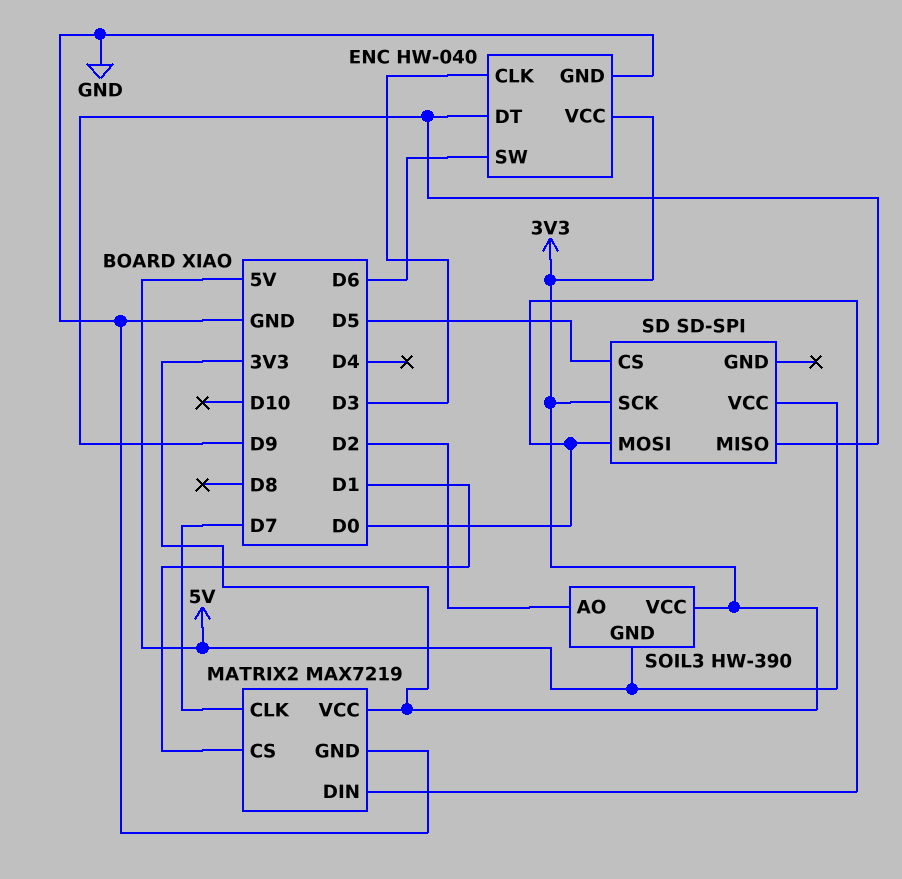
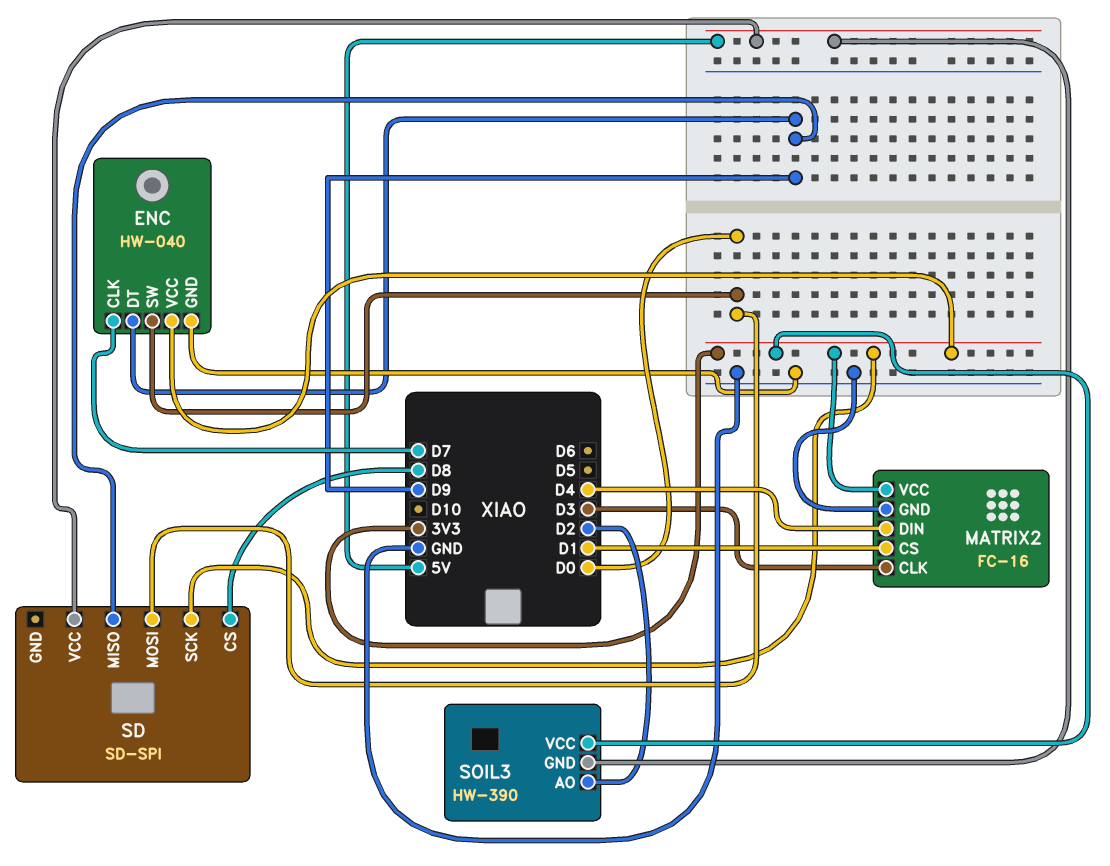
ENC pin CLK: D3 -> D7
ENC pin SW: D6 -> D0
MATRIX2: MAX7219 -> FC-16
MATRIX2 pin CLK: D7 -> D3
MATRIX2 pin DIN: D0 -> D4
SD pin CS: D5 -> D8

